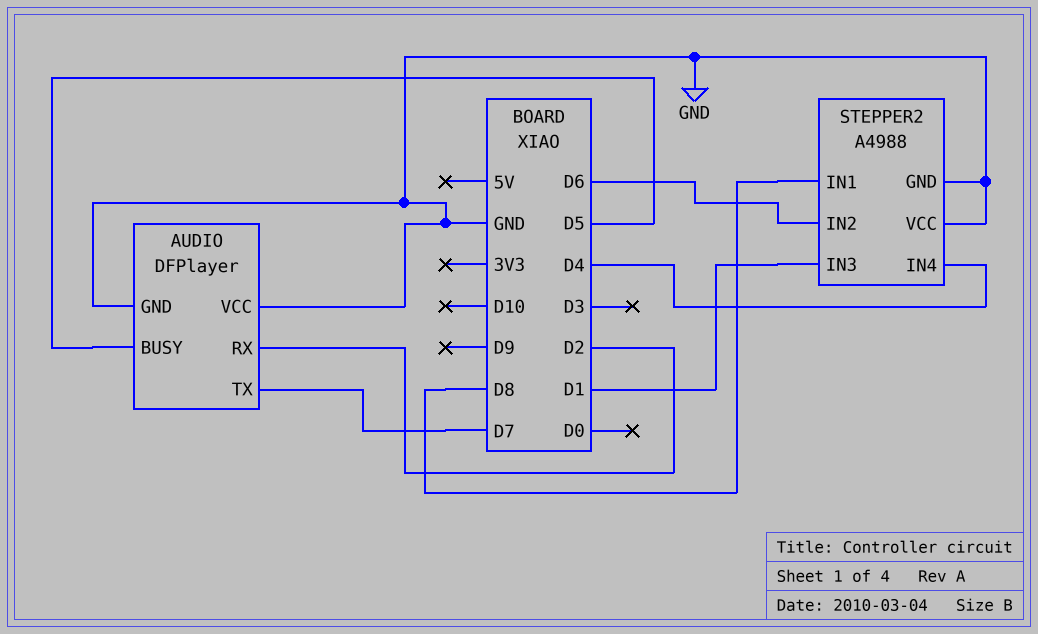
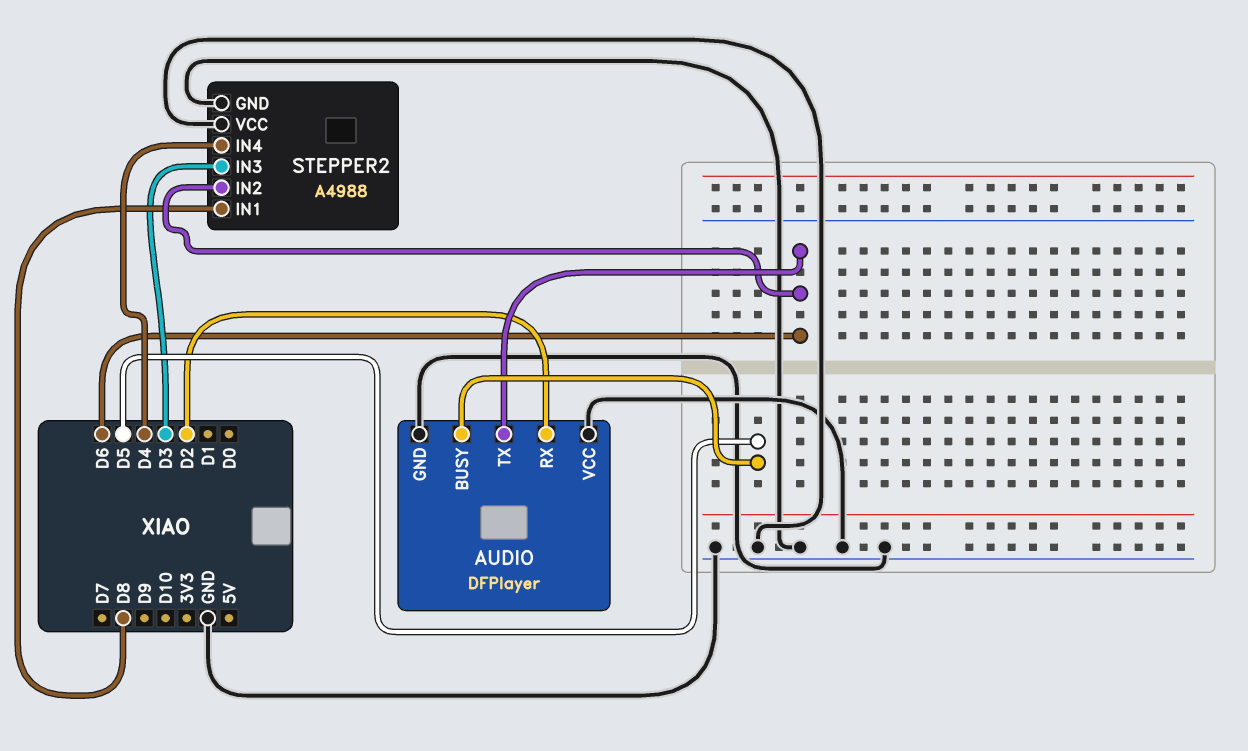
AUDIO pin TX: D7 -> D6
STEPPER2 pin IN3: D1 -> D3

